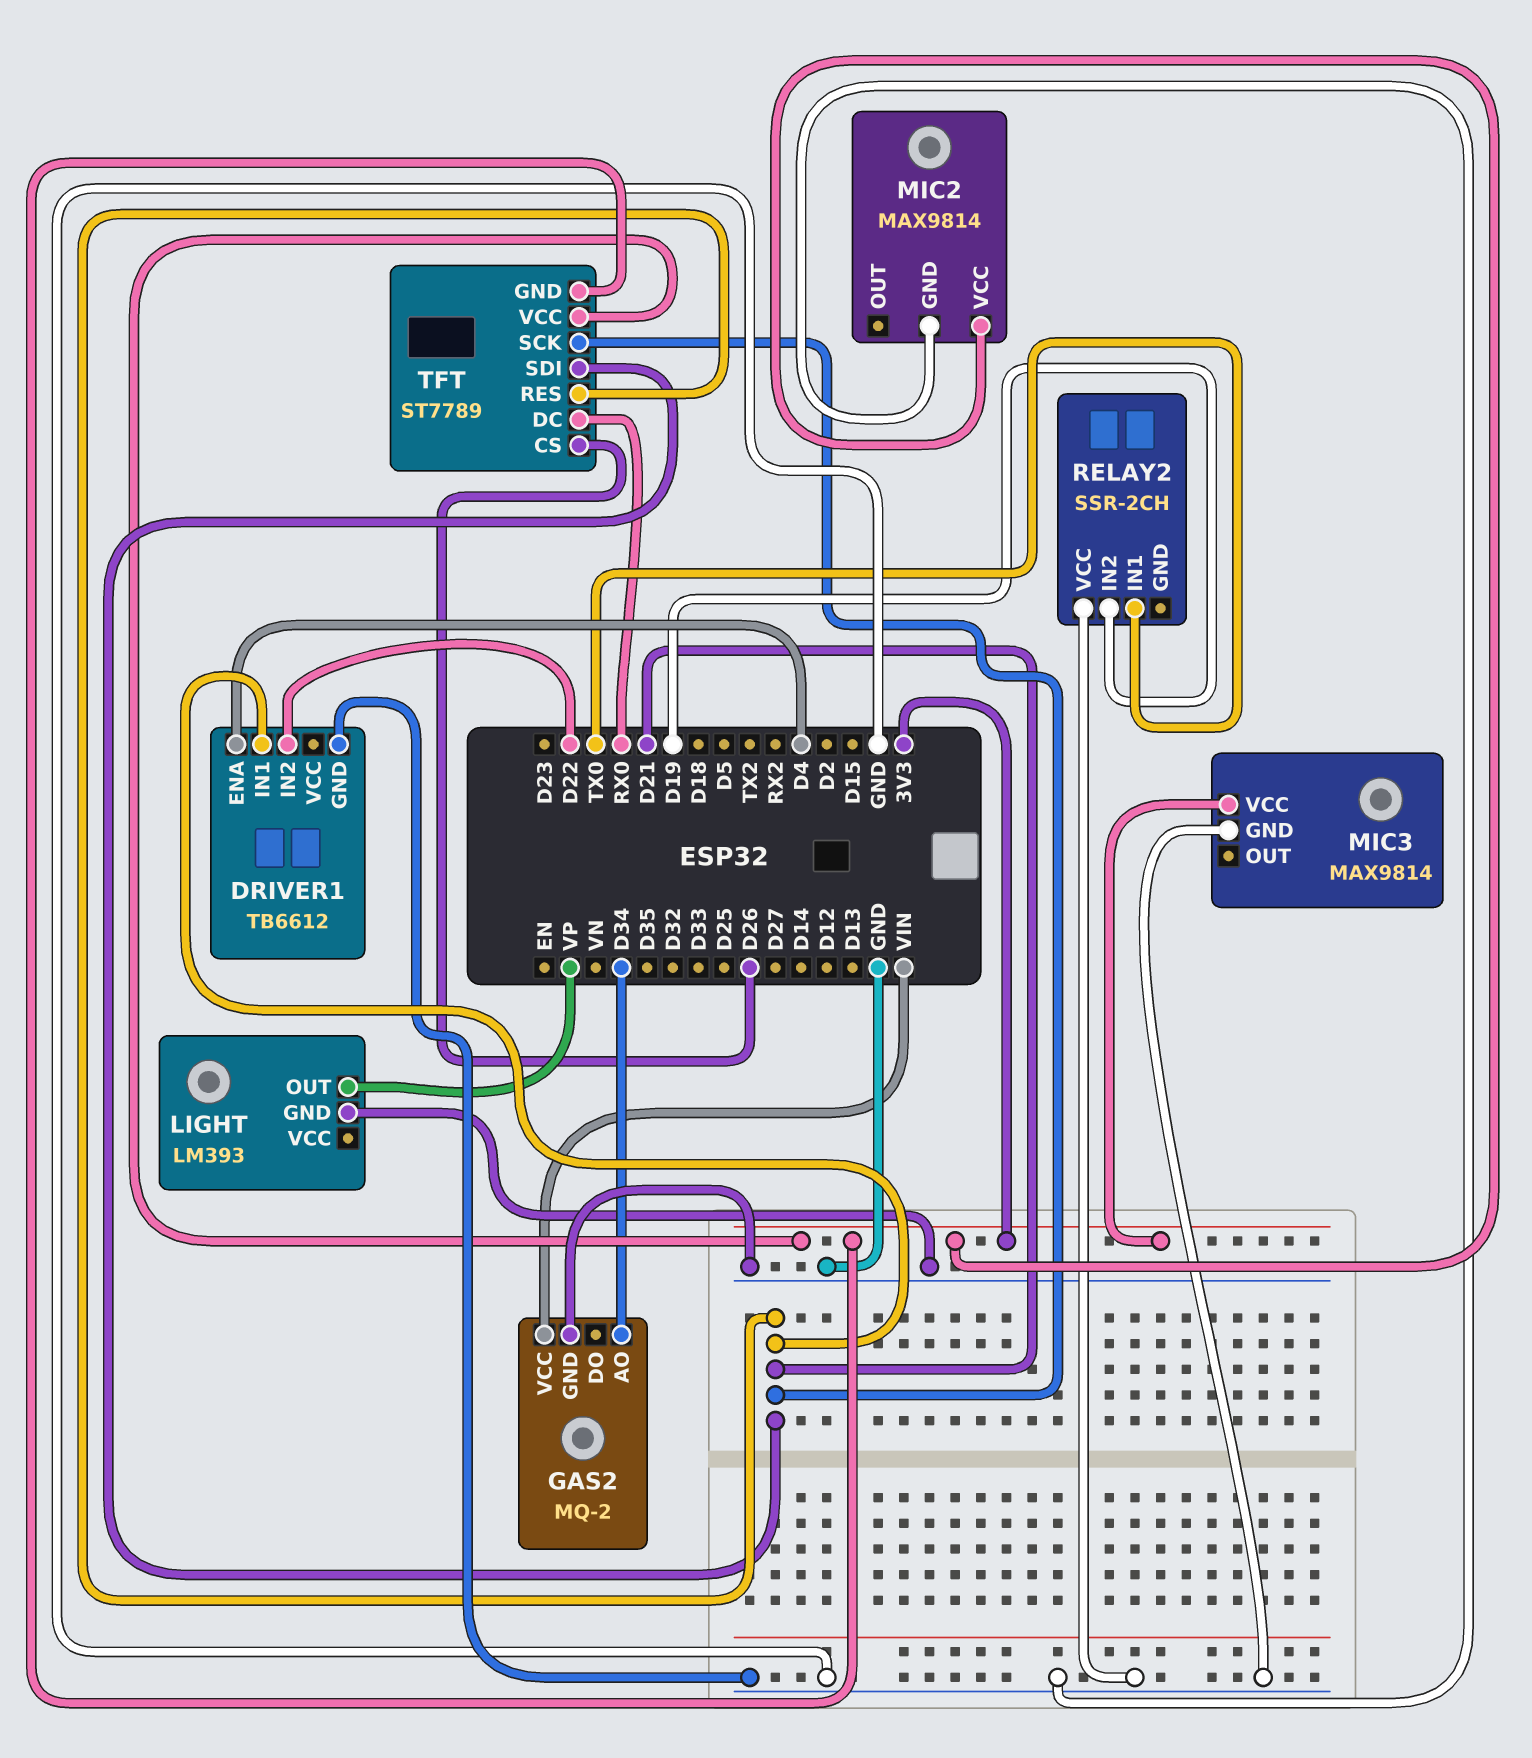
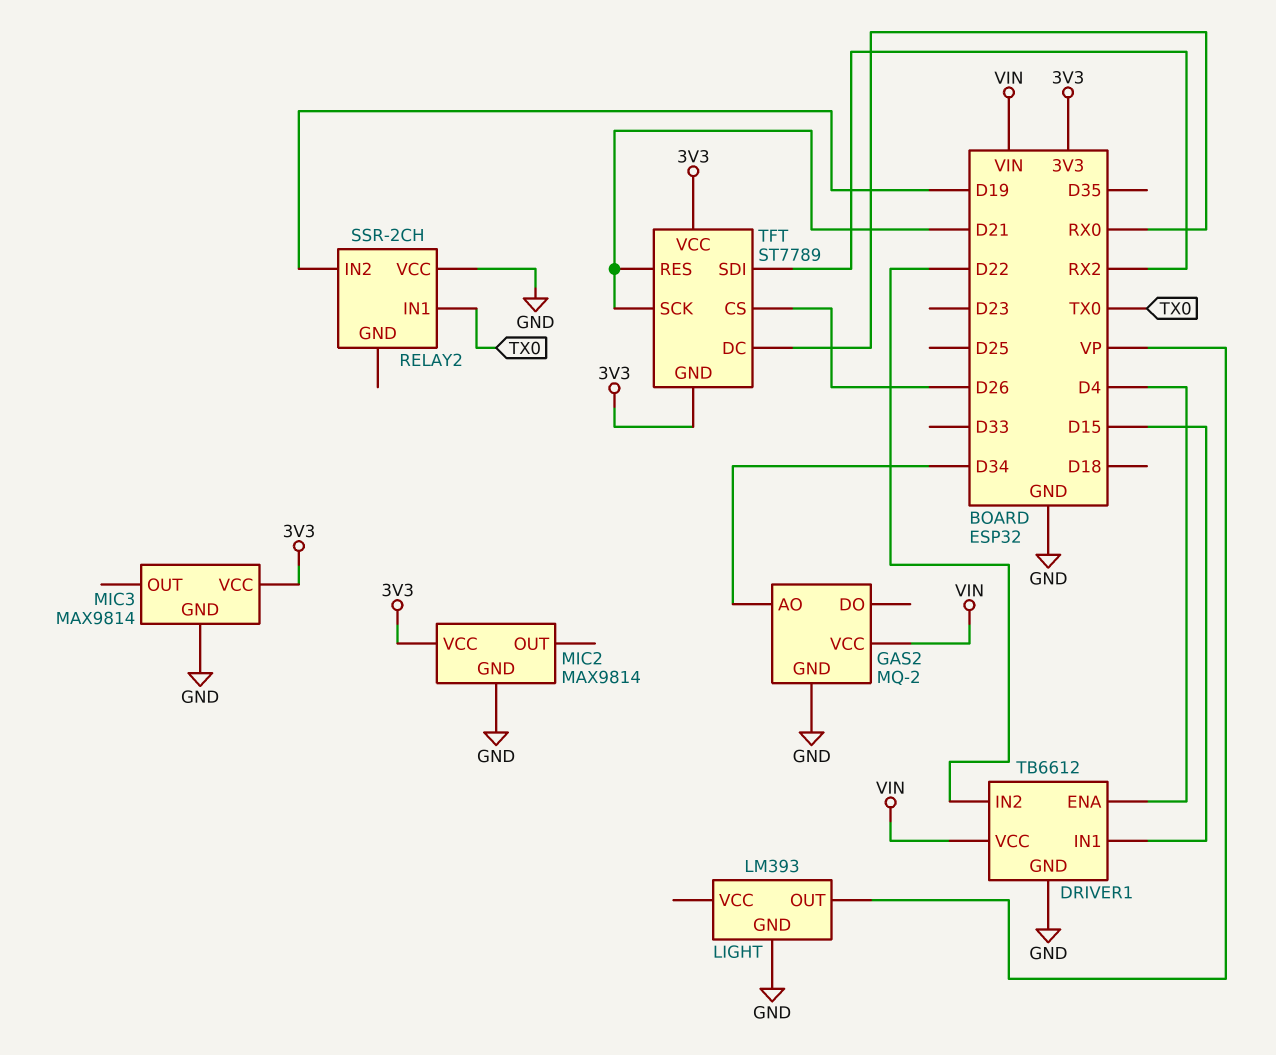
DRIVER1 pin IN1: D21 -> D15
DRIVER1 pin VCC: none -> VIN
TFT pin SDI: D21 -> RX2

